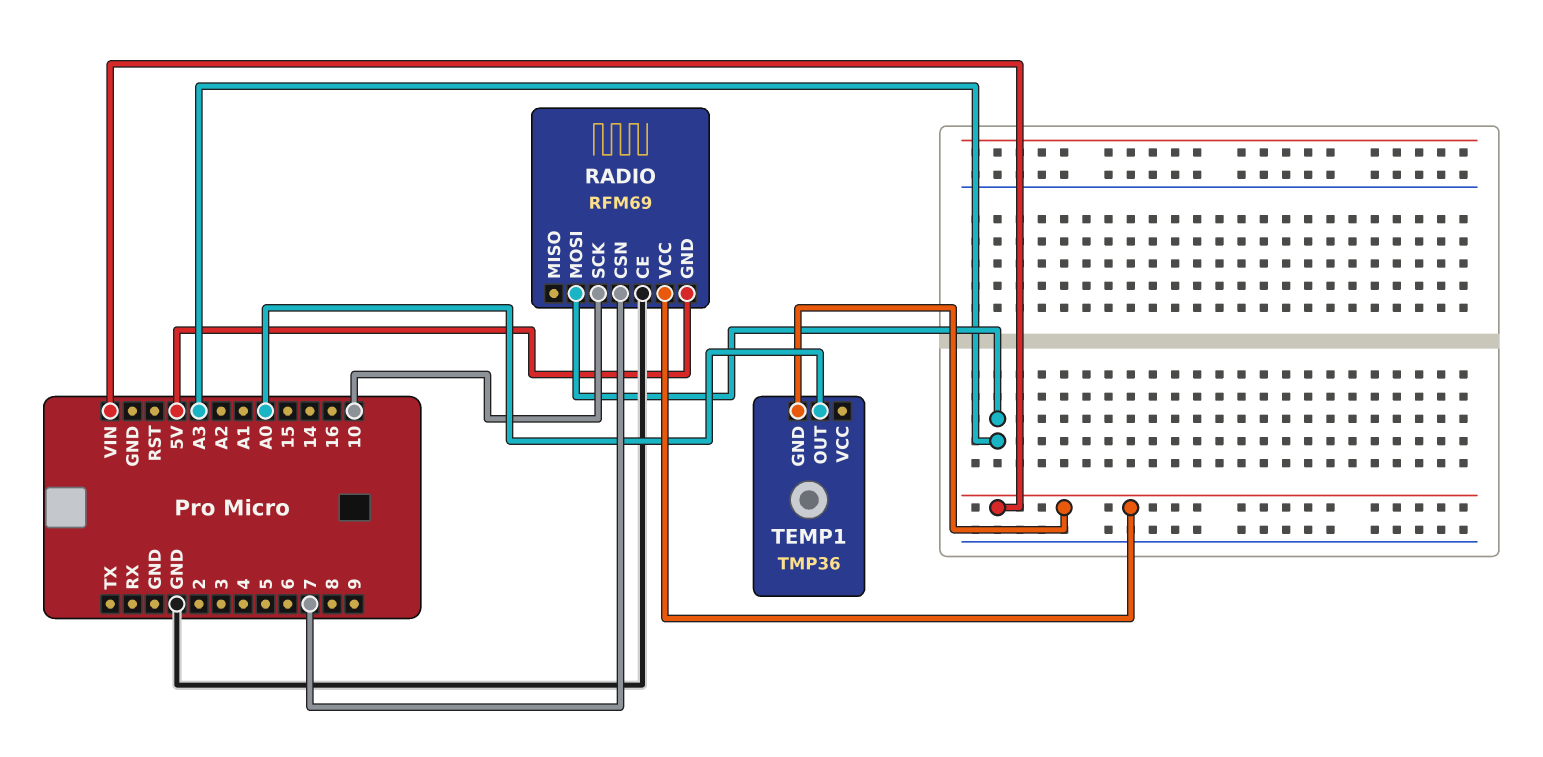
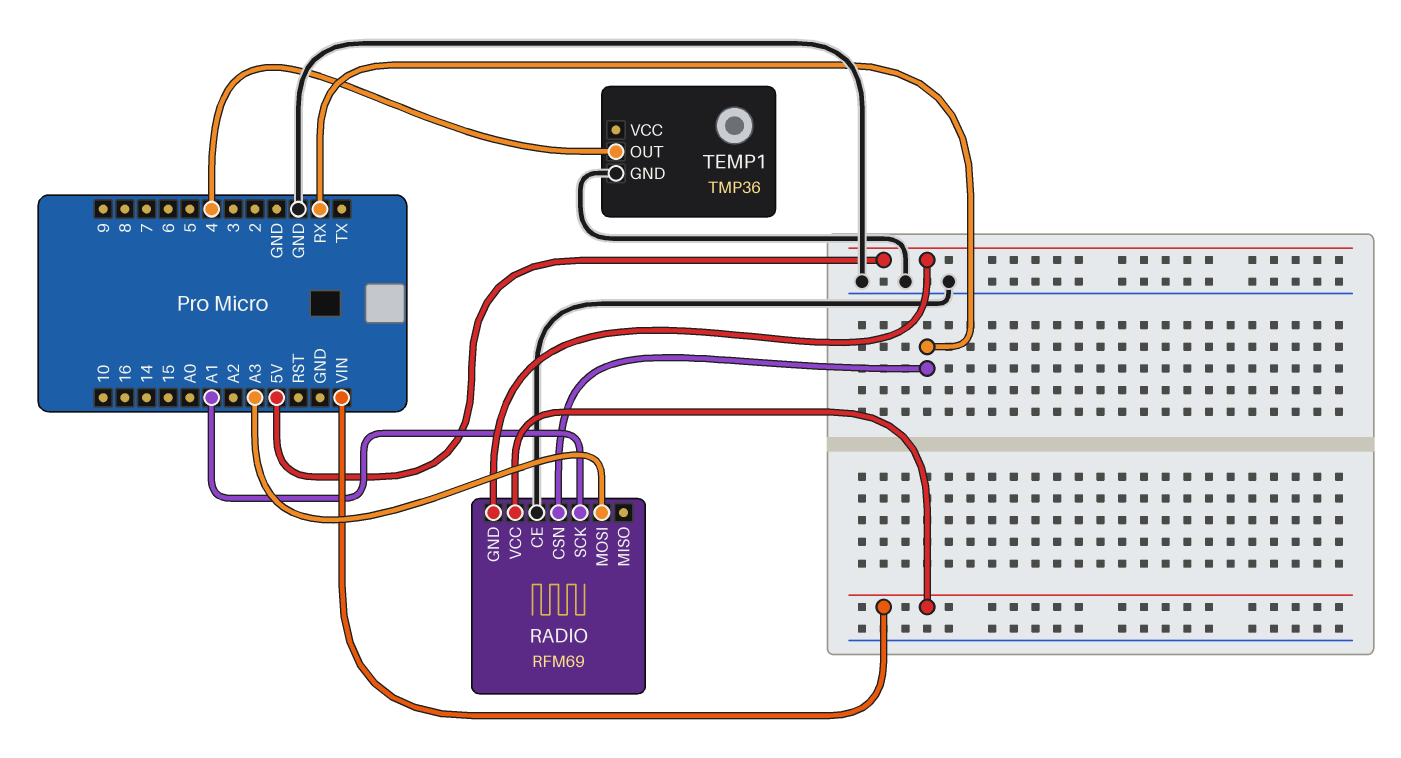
RADIO pin CSN: 7 -> RX
RADIO pin SCK: 10 -> A1
TEMP1 pin GND: VIN -> GND
TEMP1 pin OUT: A0 -> 4

